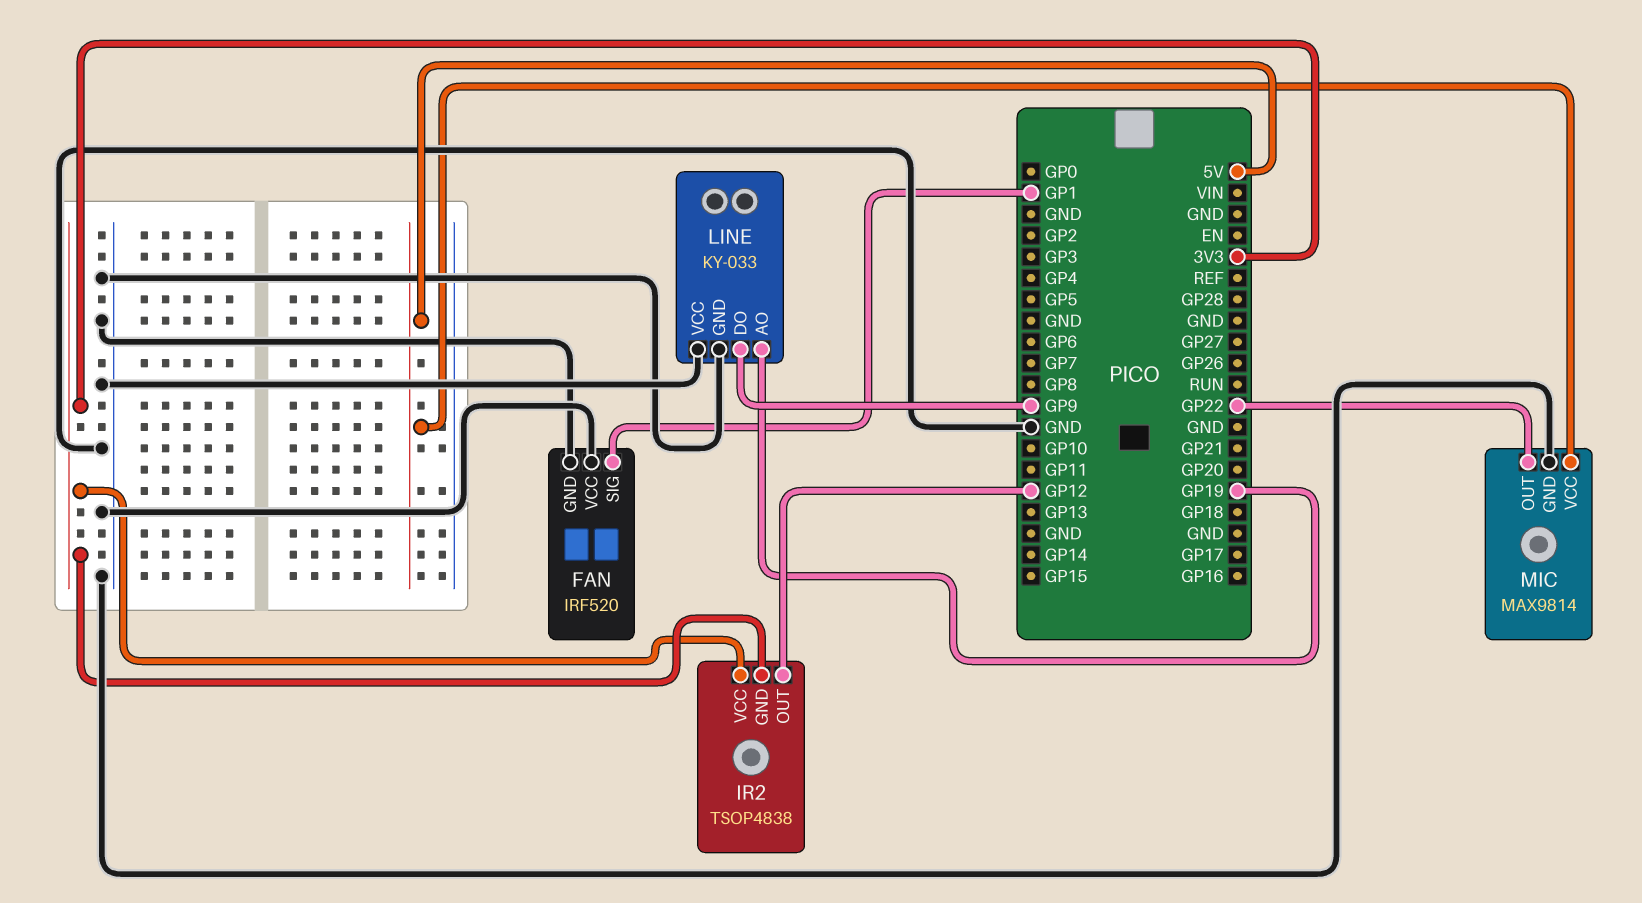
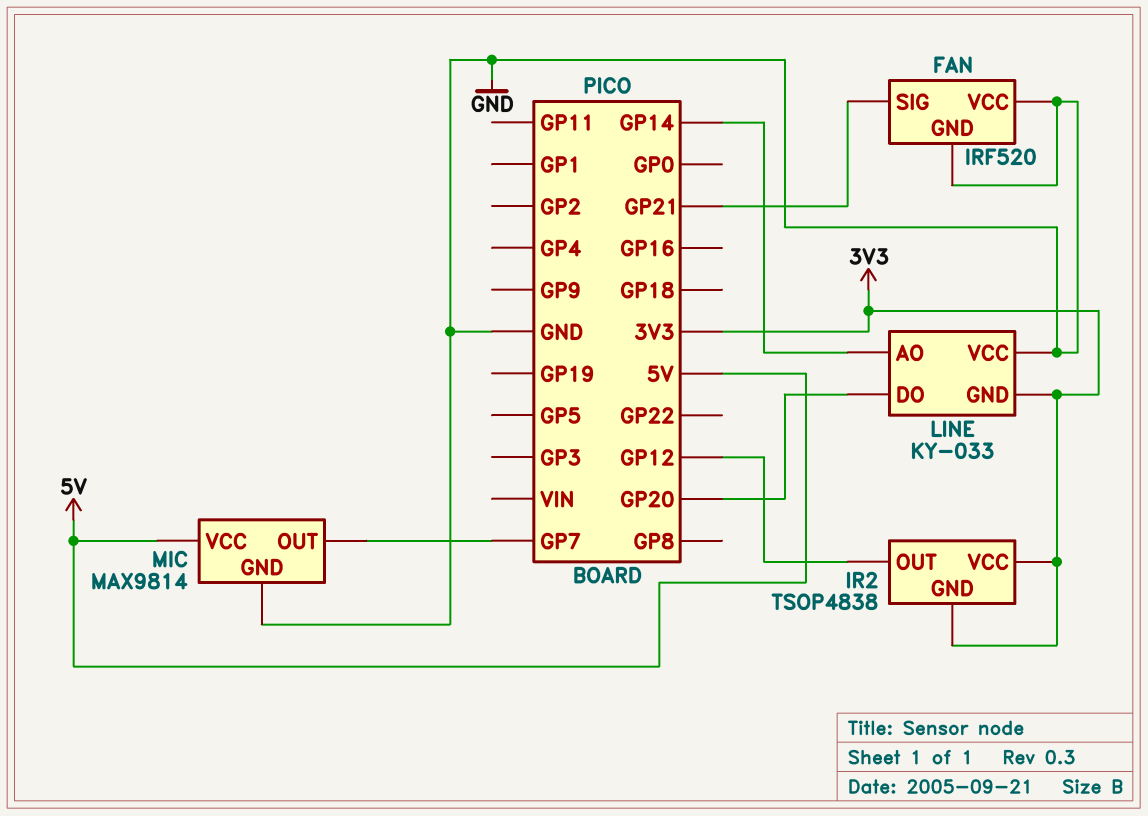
FAN pin SIG: GP1 -> GP21
LINE pin AO: GP19 -> GP14
LINE pin DO: GP9 -> GP20
LINE pin GND: GND -> 3V3
MIC pin OUT: GP22 -> GP7

